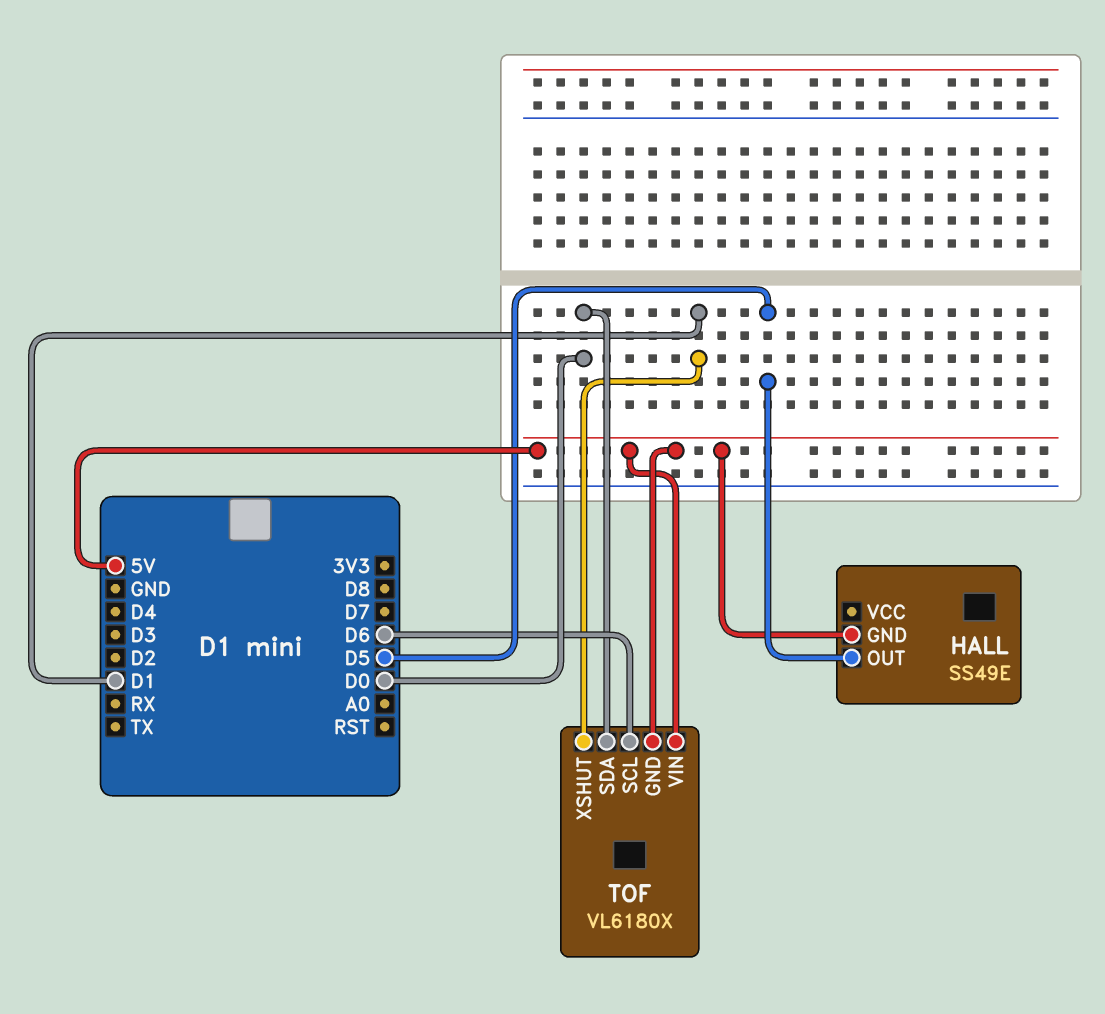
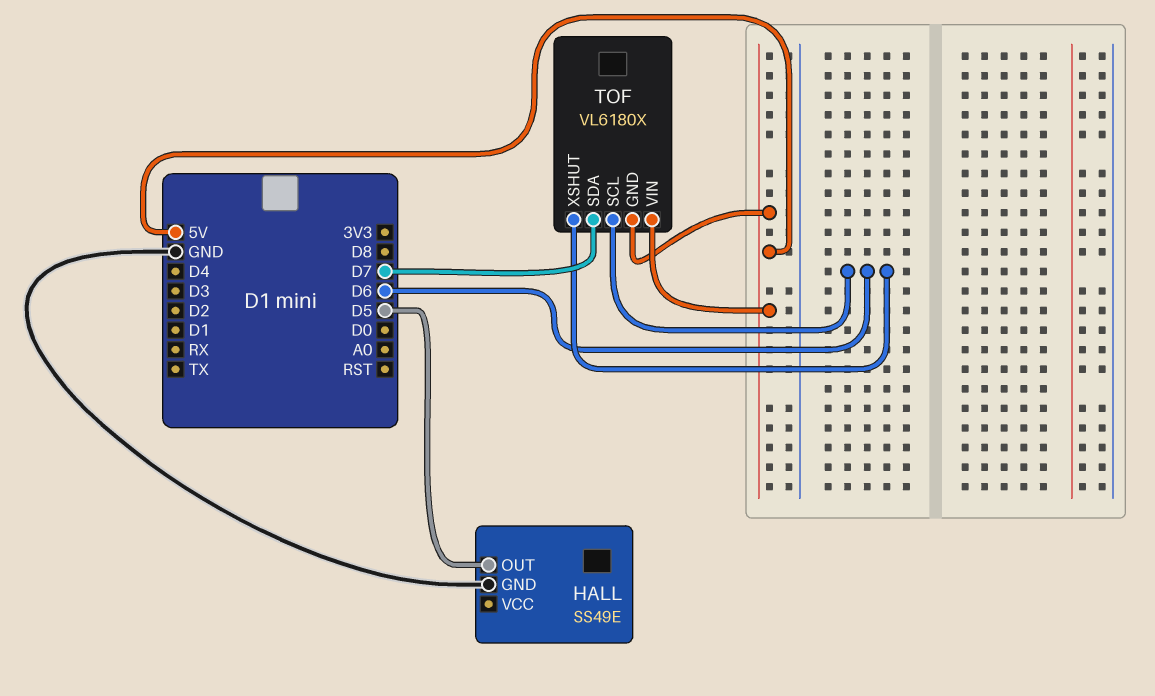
HALL pin GND: 5V -> GND
TOF pin SDA: D0 -> D7
TOF pin XSHUT: D1 -> D6

